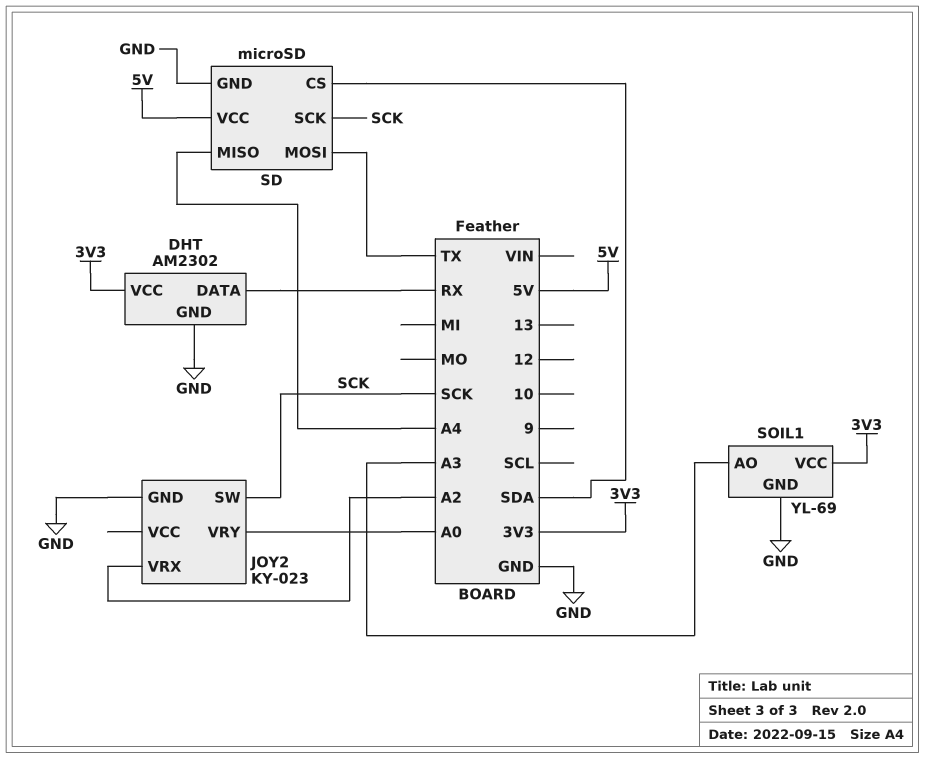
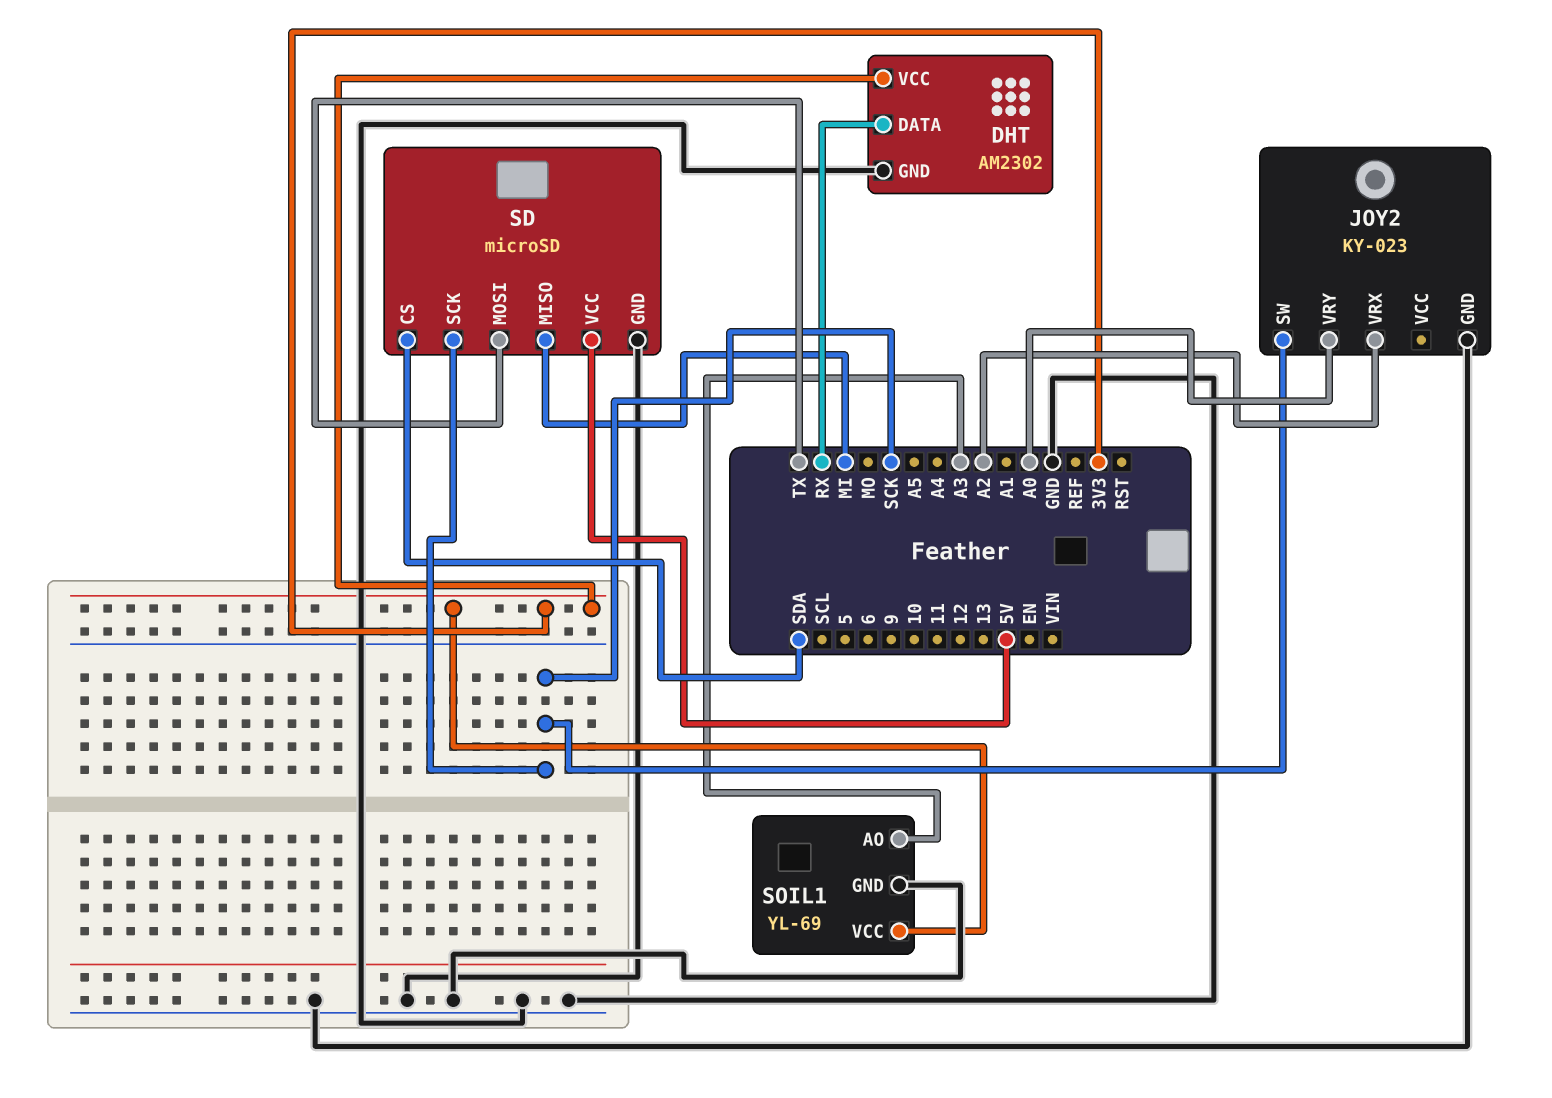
SD pin MISO: A4 -> MI

